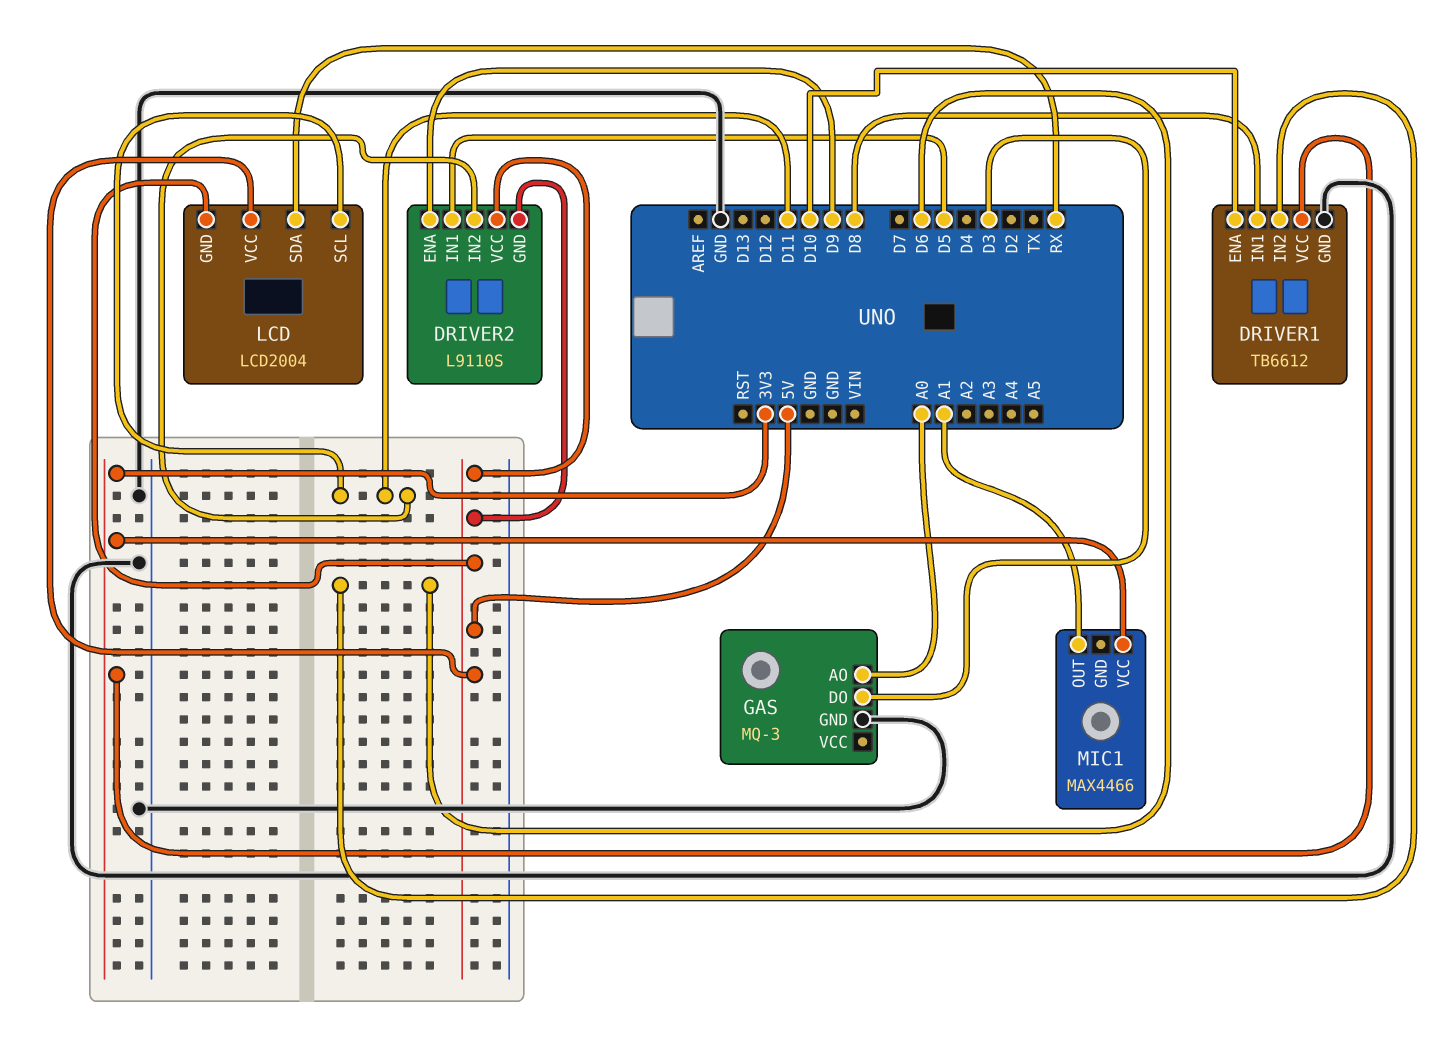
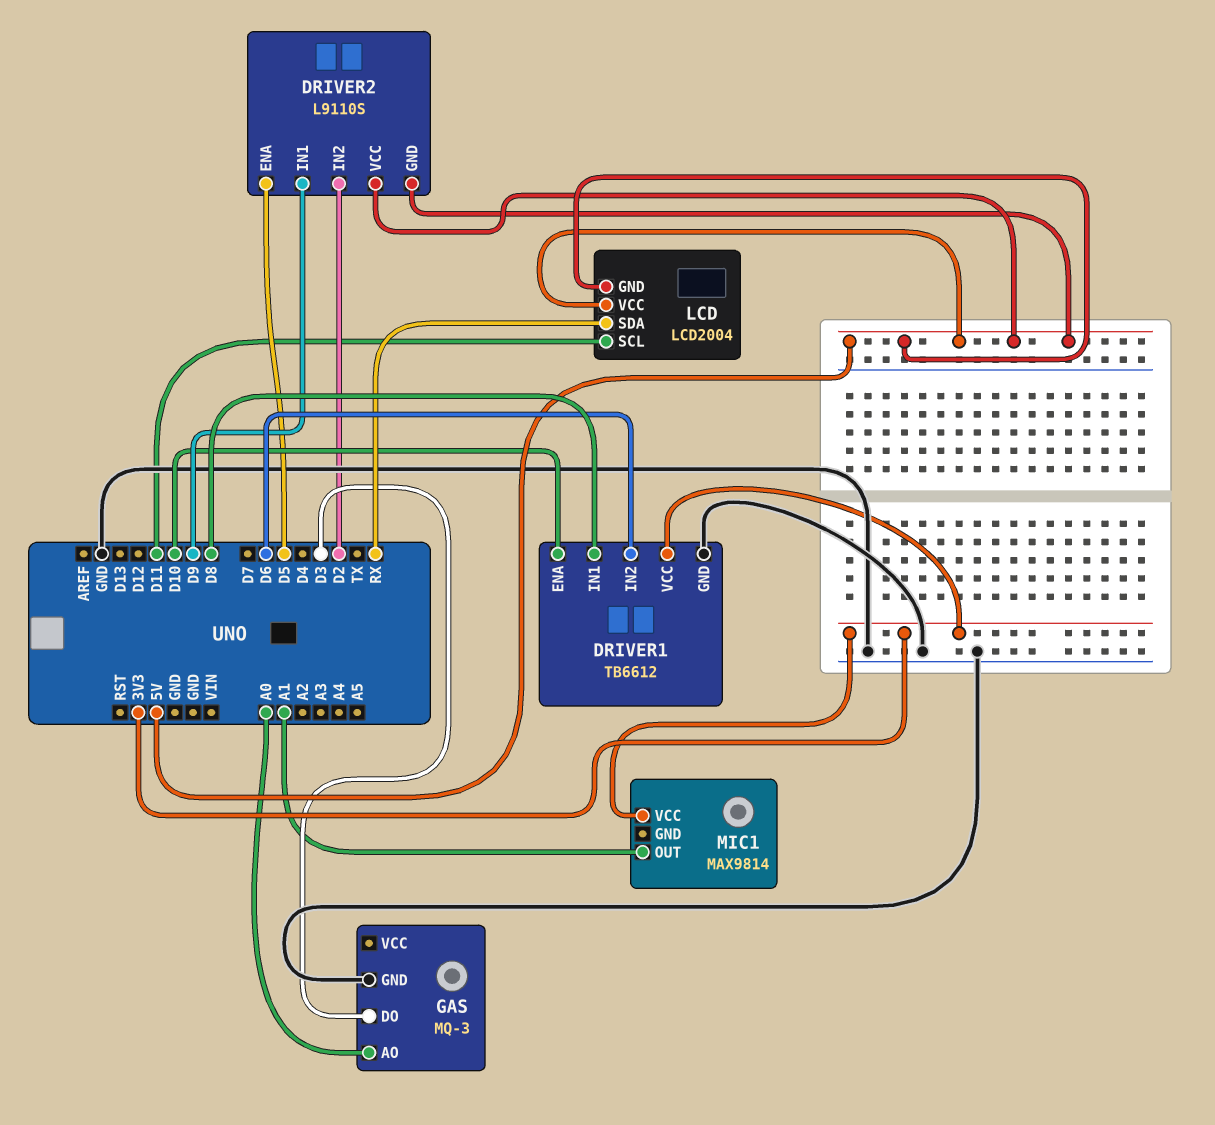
DRIVER2 pin ENA: D9 -> D5
DRIVER2 pin IN1: D5 -> D9
DRIVER2 pin IN2: D11 -> D2
MIC1: MAX4466 -> MAX9814

